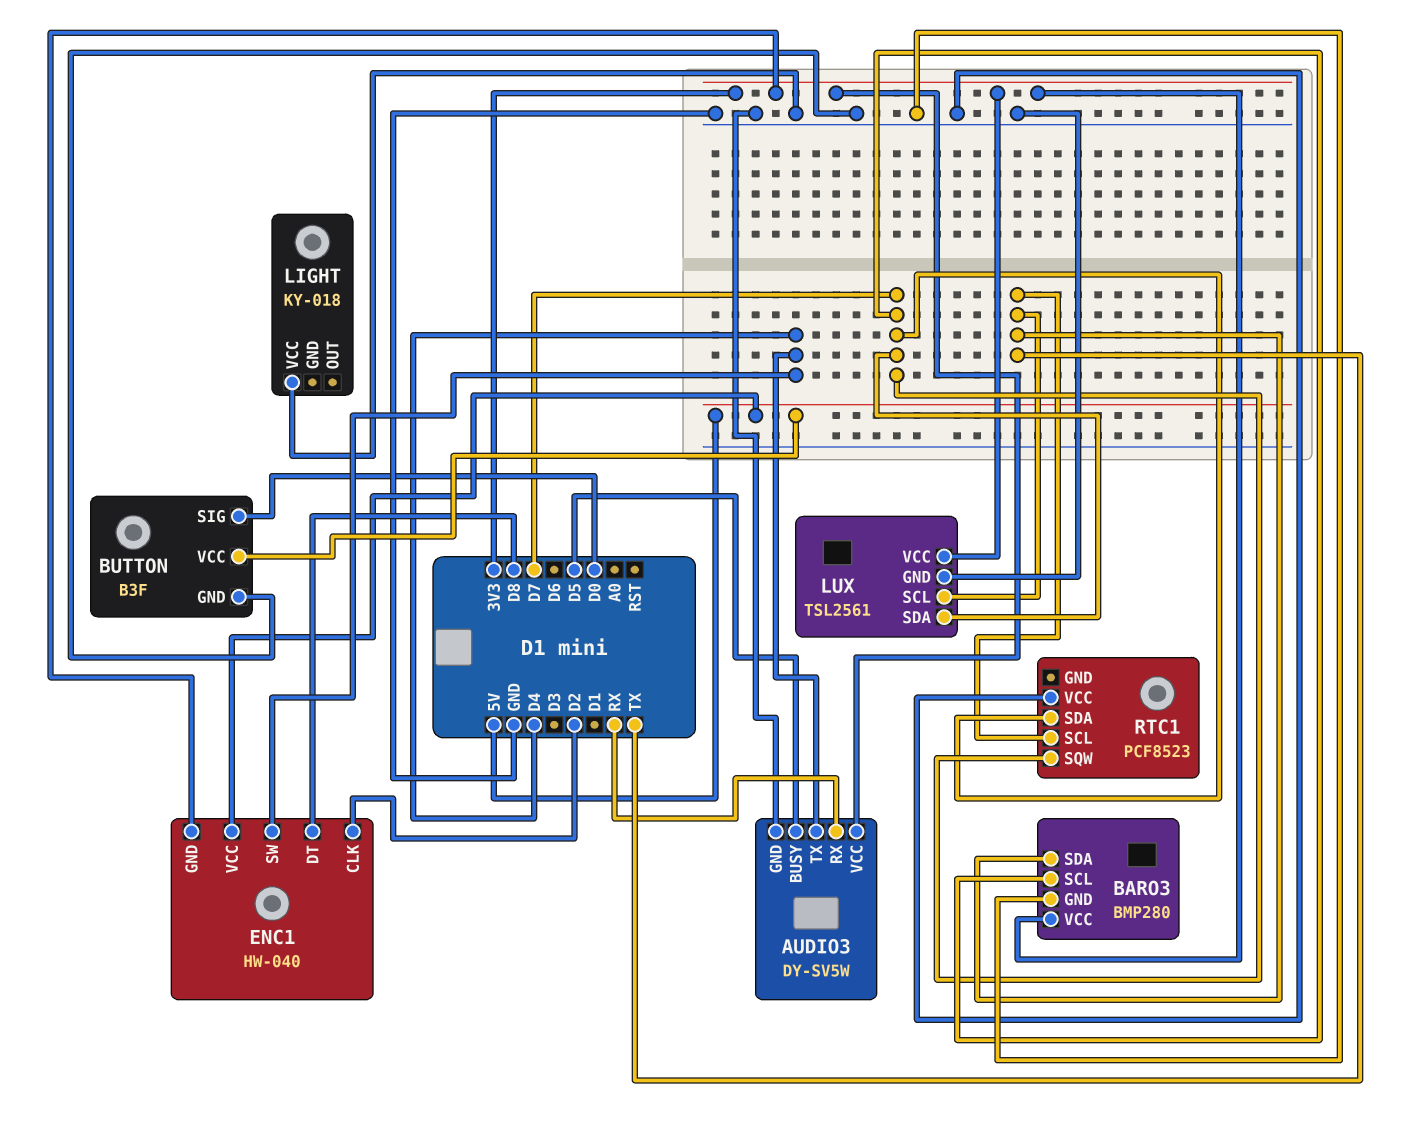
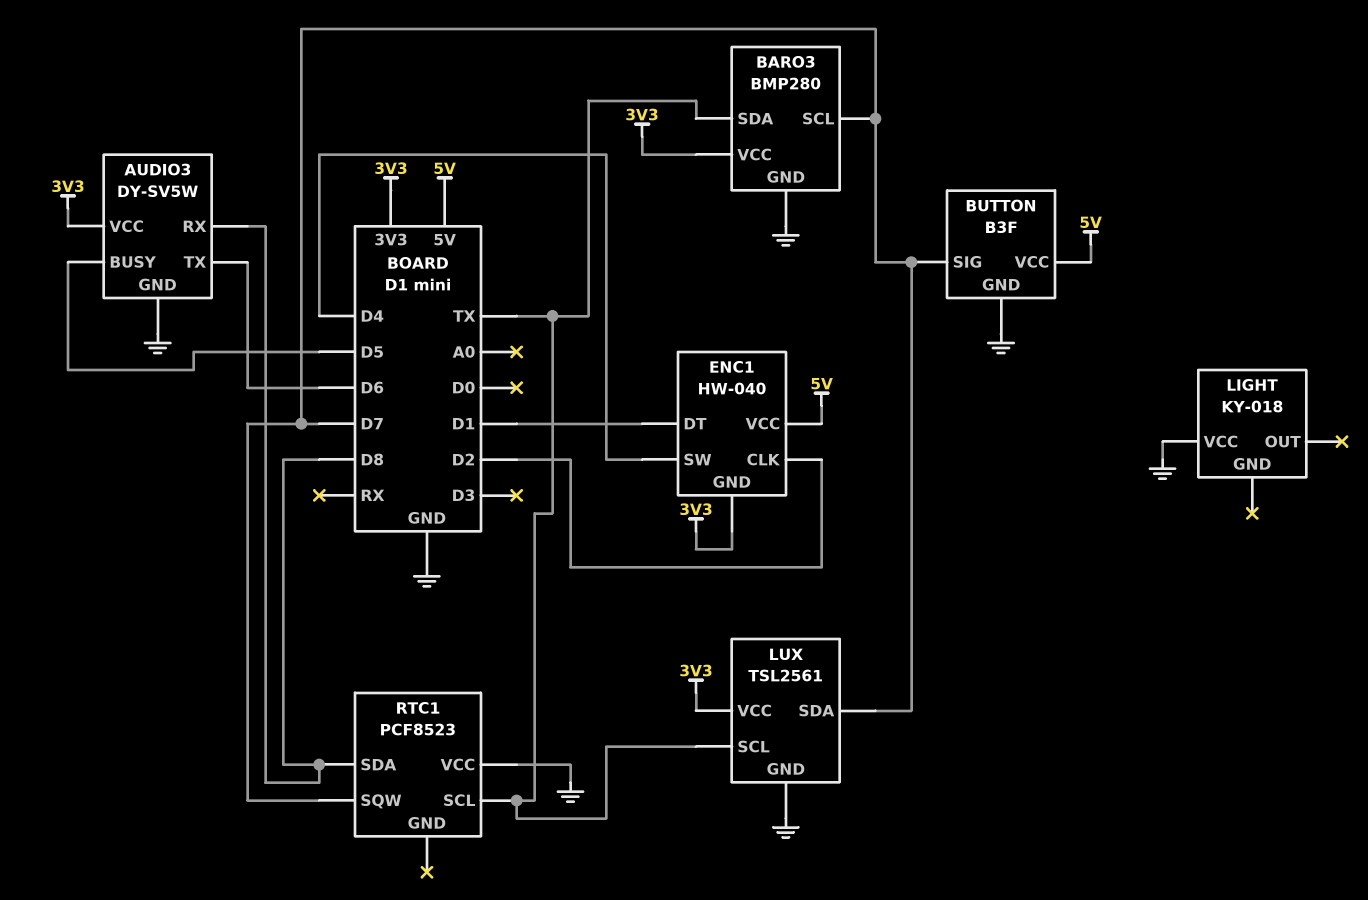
AUDIO3 pin RX: RX -> D8
AUDIO3 pin TX: D4 -> D6
BUTTON pin SIG: D0 -> D7
ENC1 pin DT: D8 -> D1
RTC1 pin SDA: D7 -> D8

